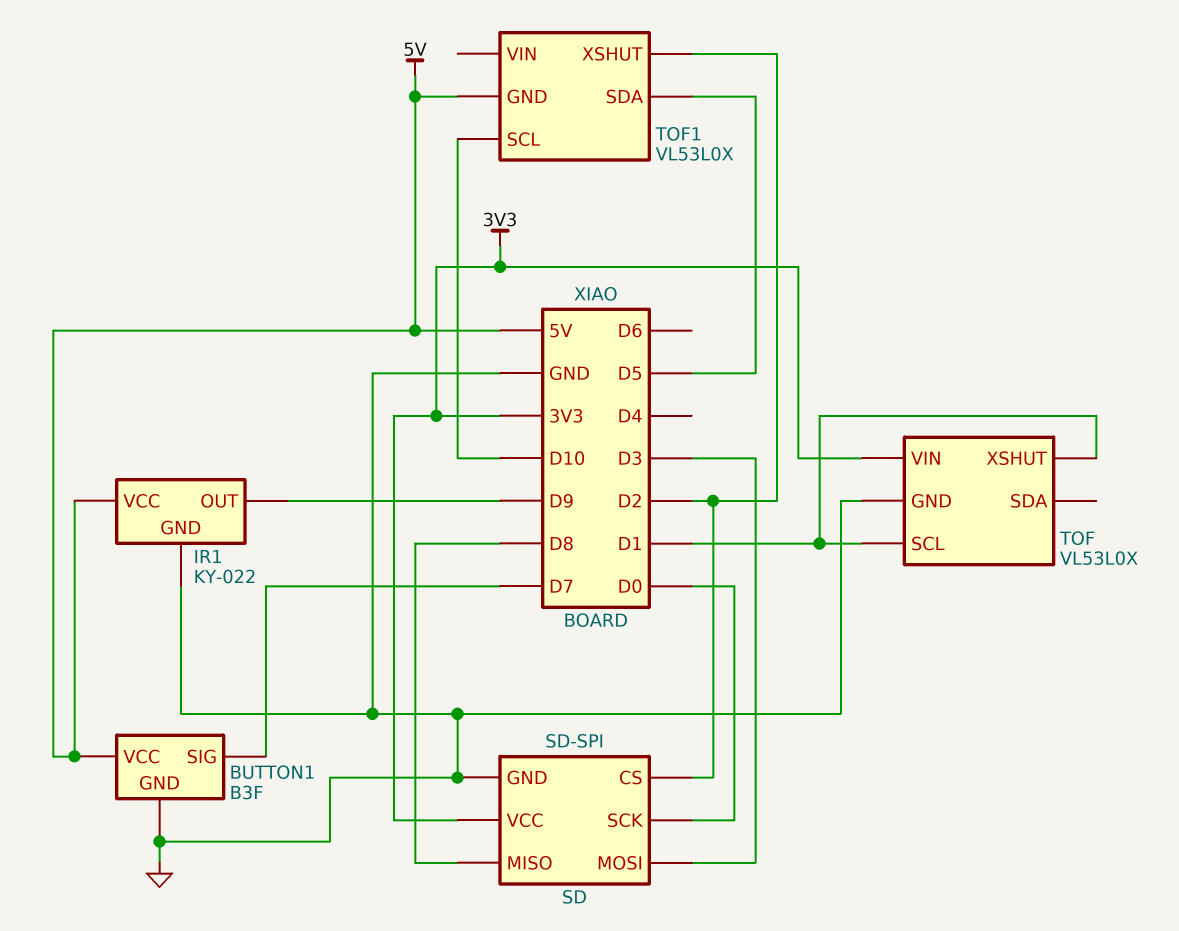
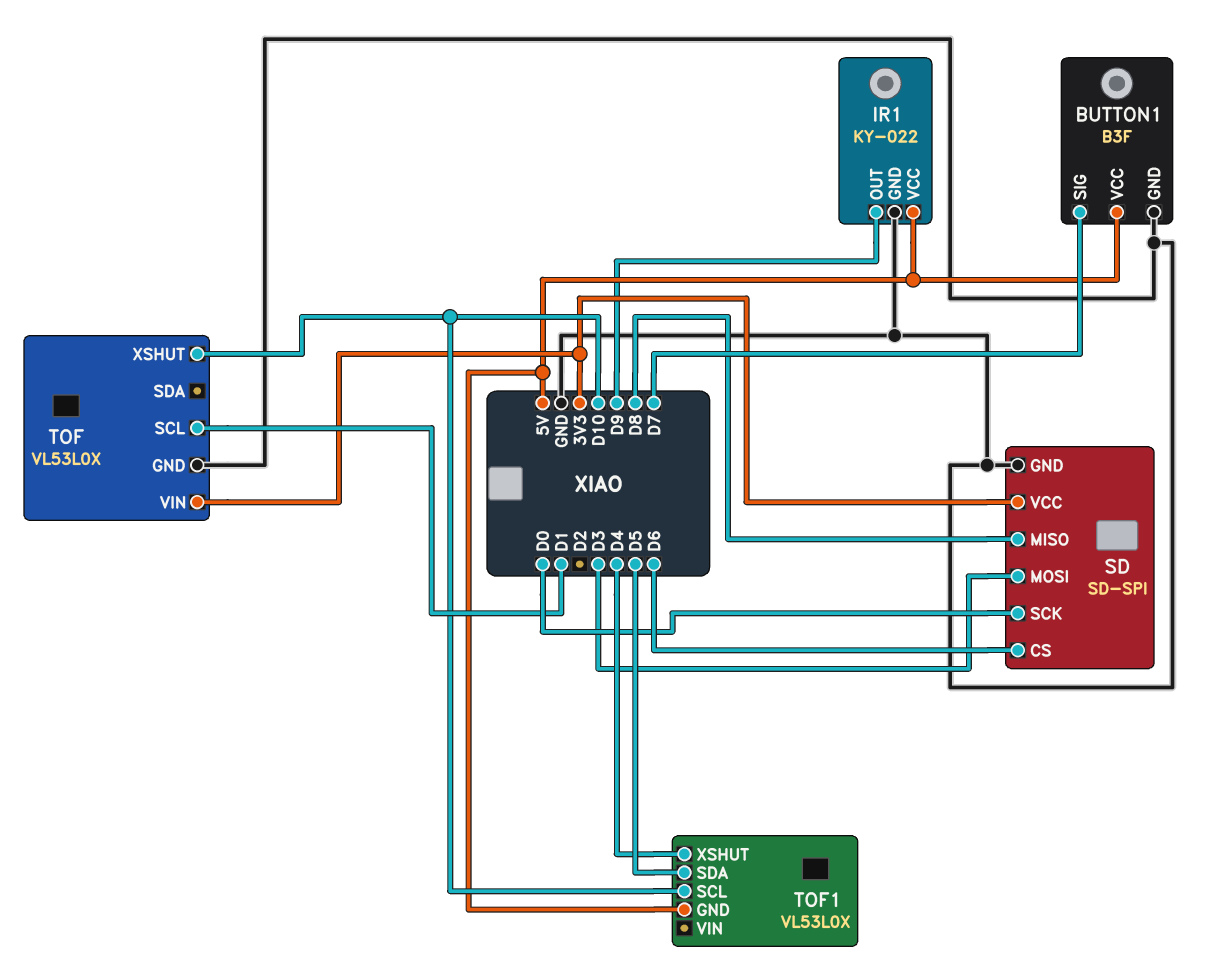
SD pin CS: D2 -> D6
TOF pin XSHUT: D1 -> D10
TOF1 pin XSHUT: D2 -> D4

